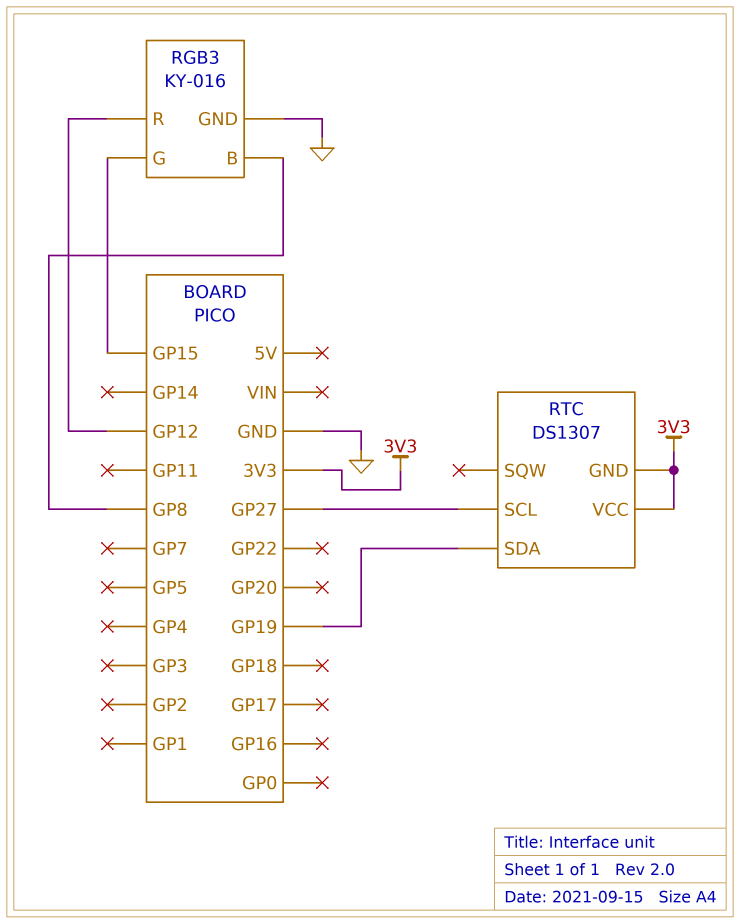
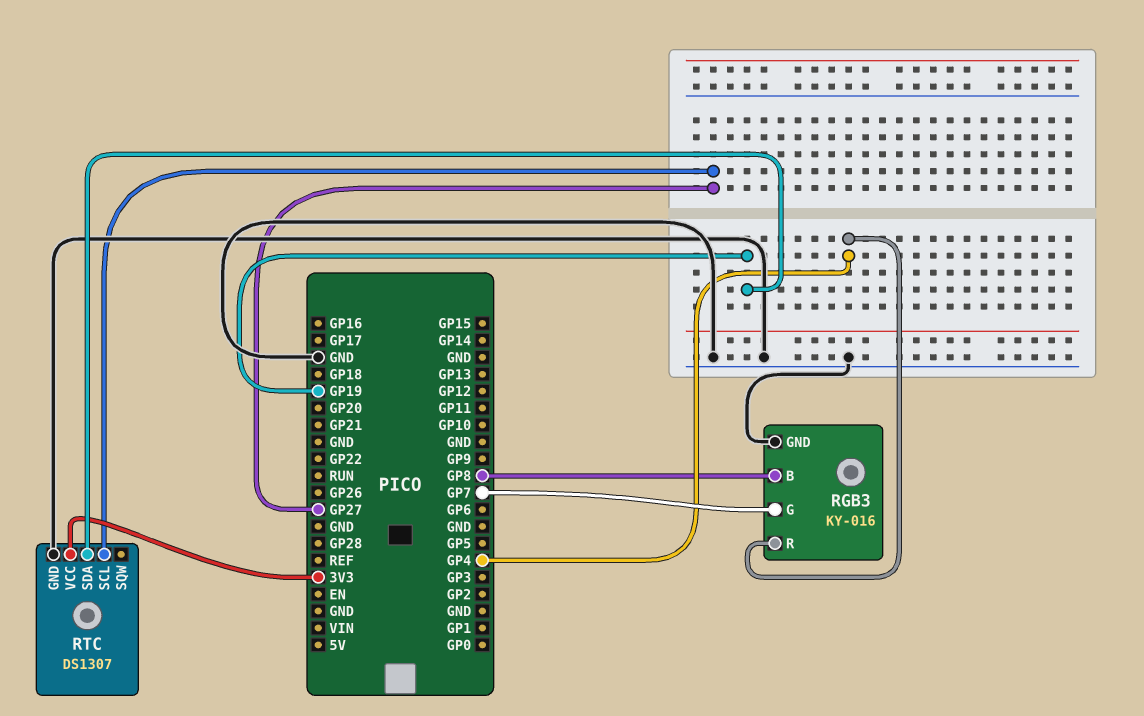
RGB3 pin G: GP15 -> GP7
RGB3 pin R: GP12 -> GP4
RTC pin GND: 3V3 -> GND

